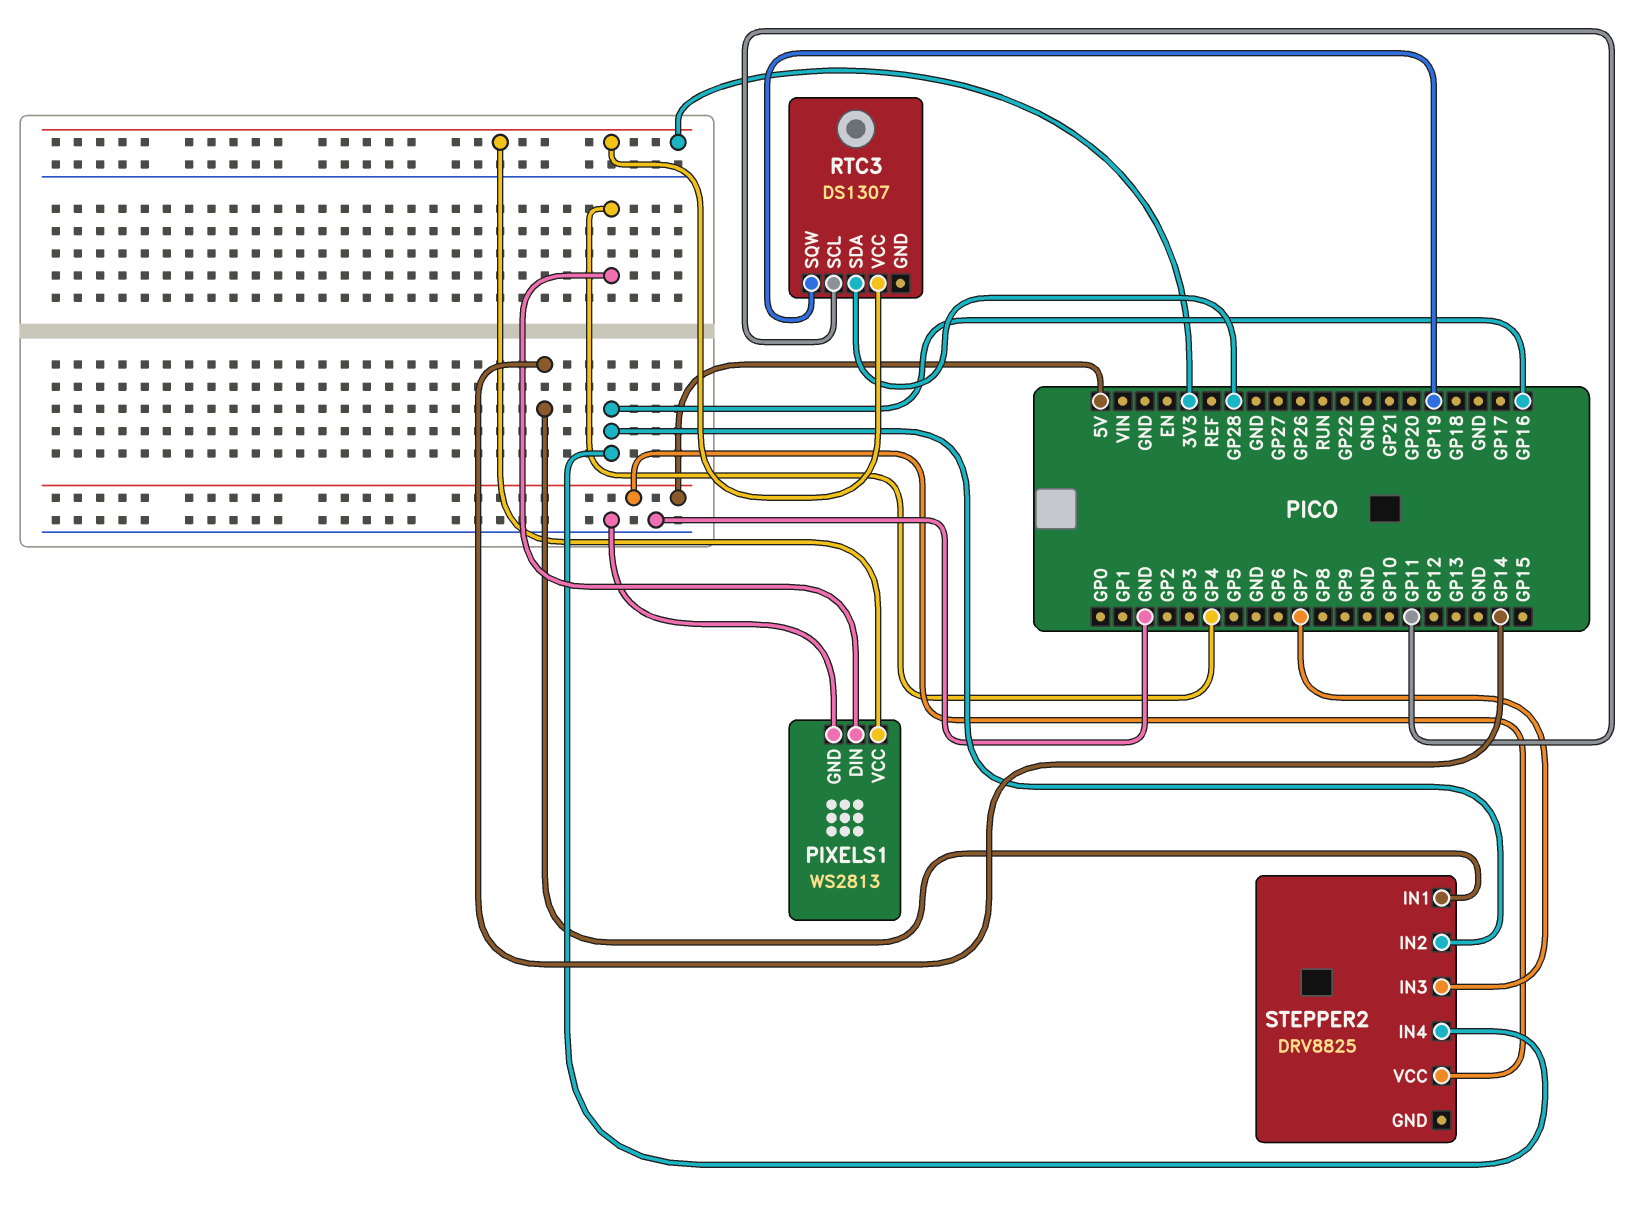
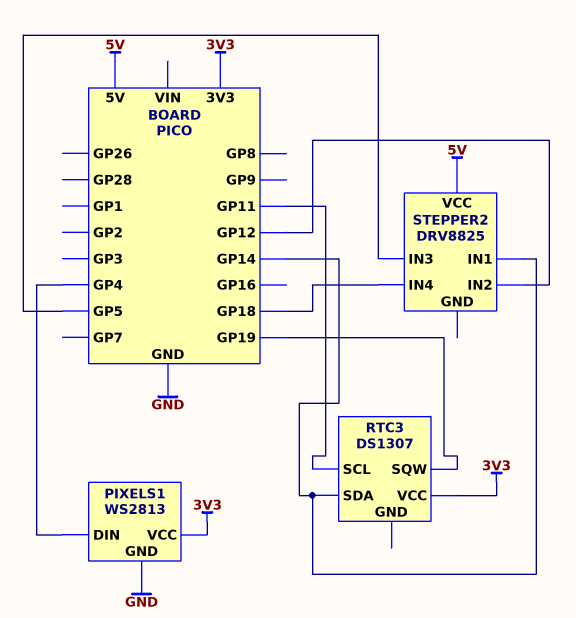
RTC3 pin SDA: GP28 -> GP14
STEPPER2 pin IN2: GP16 -> GP12
STEPPER2 pin IN3: GP7 -> GP5
STEPPER2 pin IN4: GP16 -> GP18

